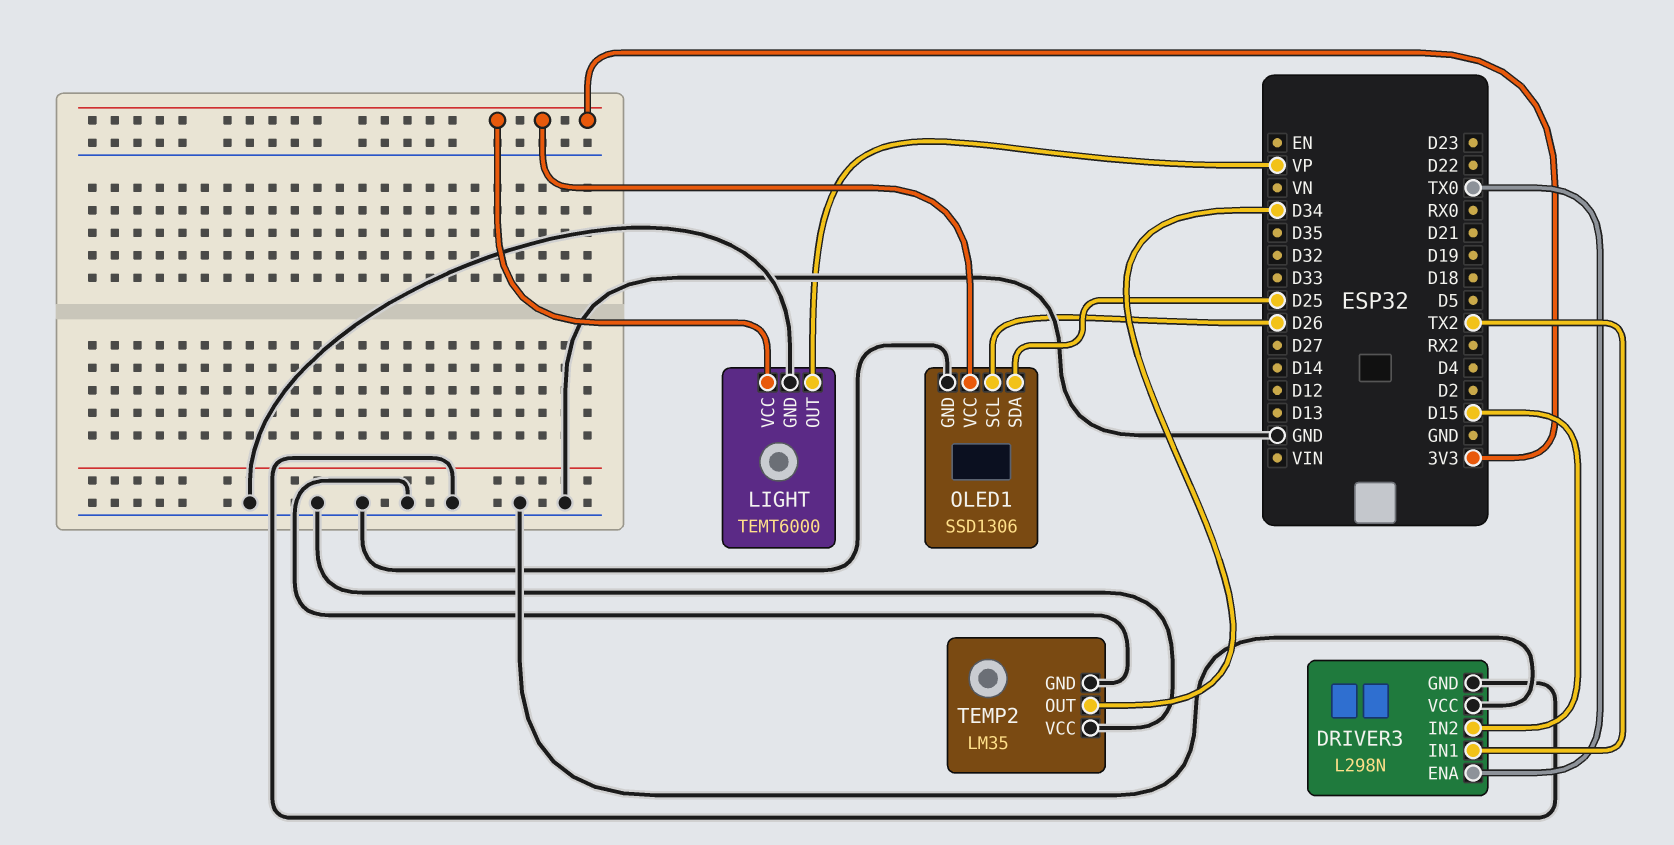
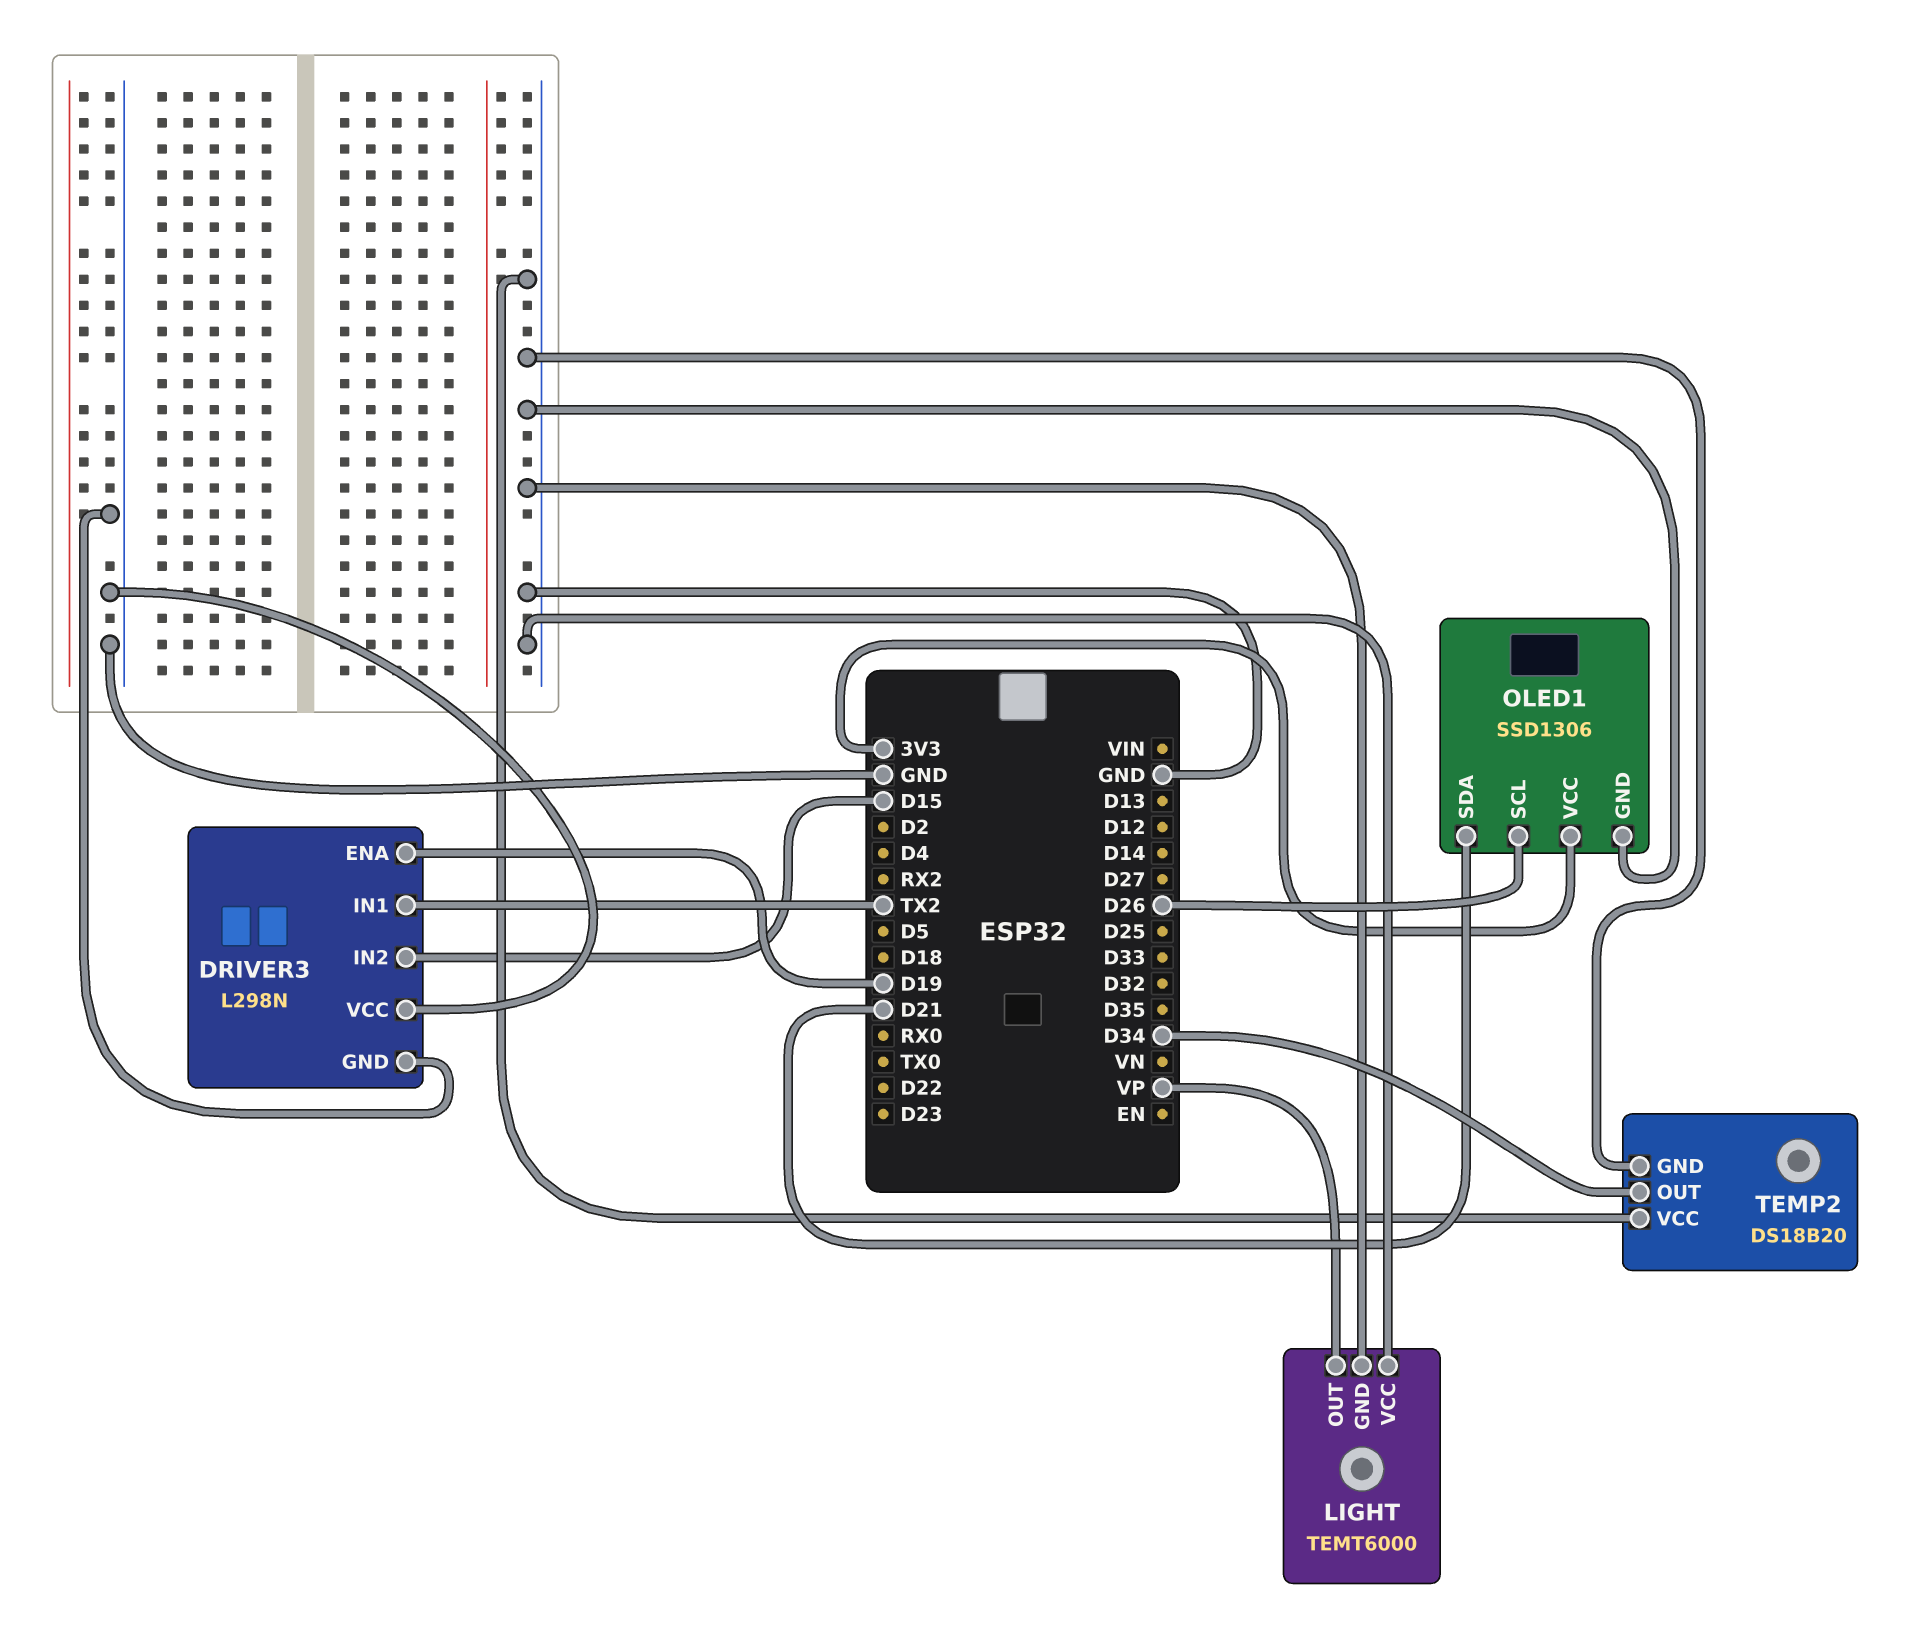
DRIVER3 pin ENA: TX0 -> D19
LIGHT pin VCC: 3V3 -> GND
OLED1 pin SDA: D25 -> D21
TEMP2: LM35 -> DS18B20

